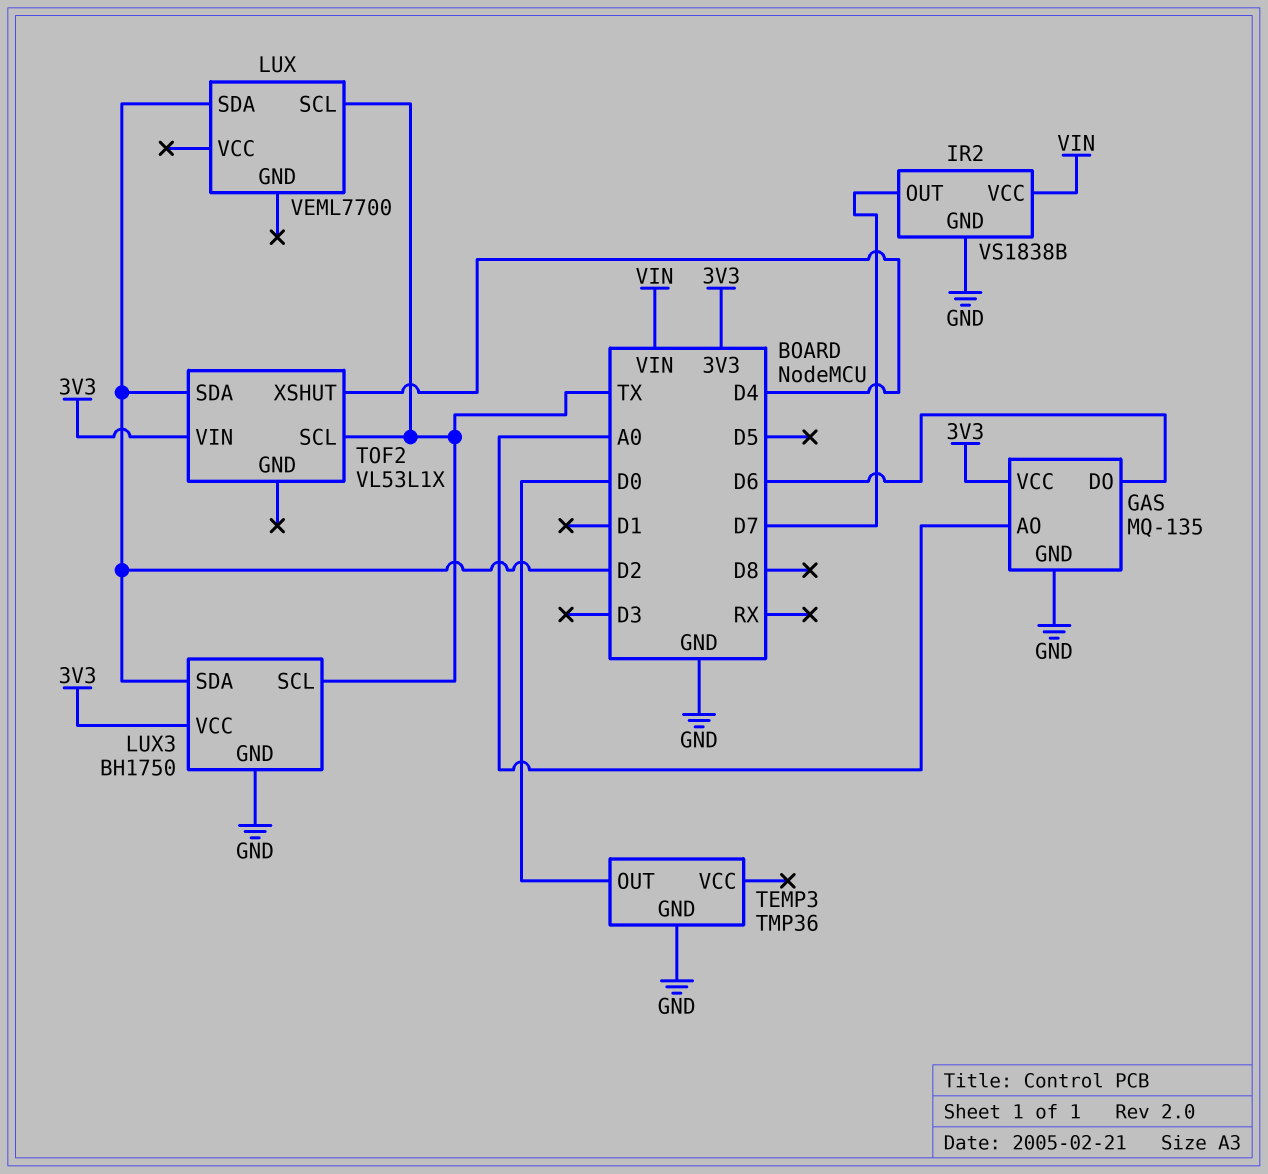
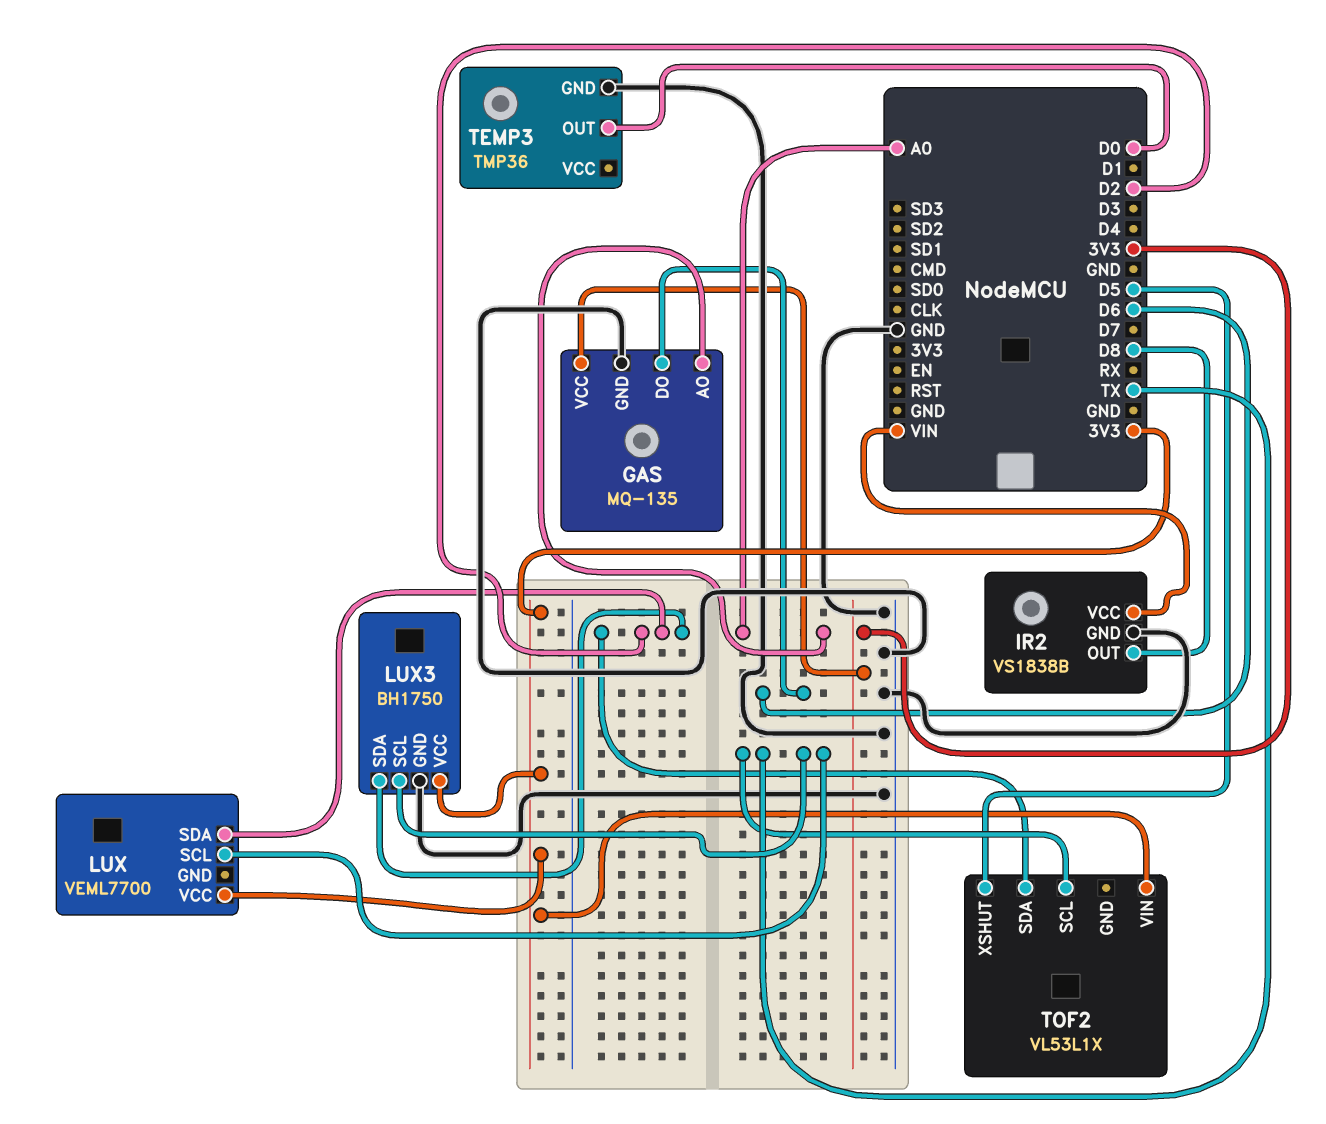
IR2 pin OUT: D7 -> D8
LUX pin VCC: none -> 3V3
TOF2 pin XSHUT: D4 -> D5

